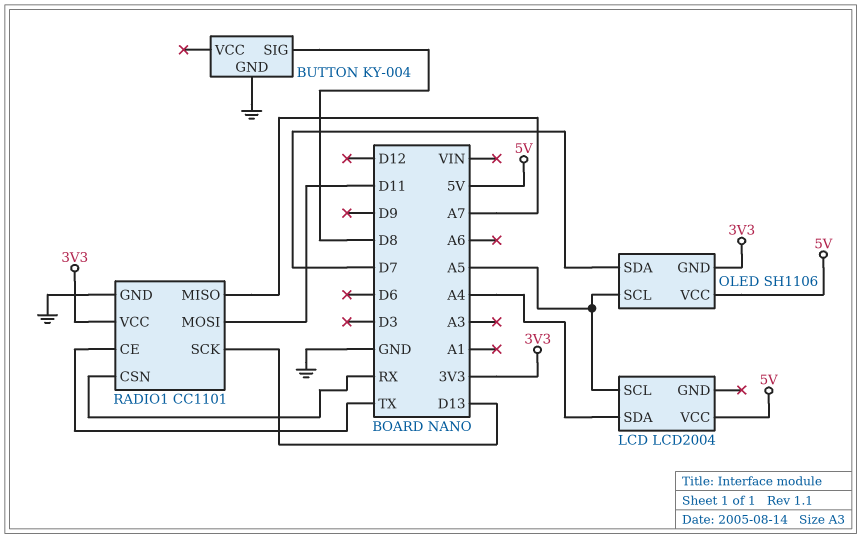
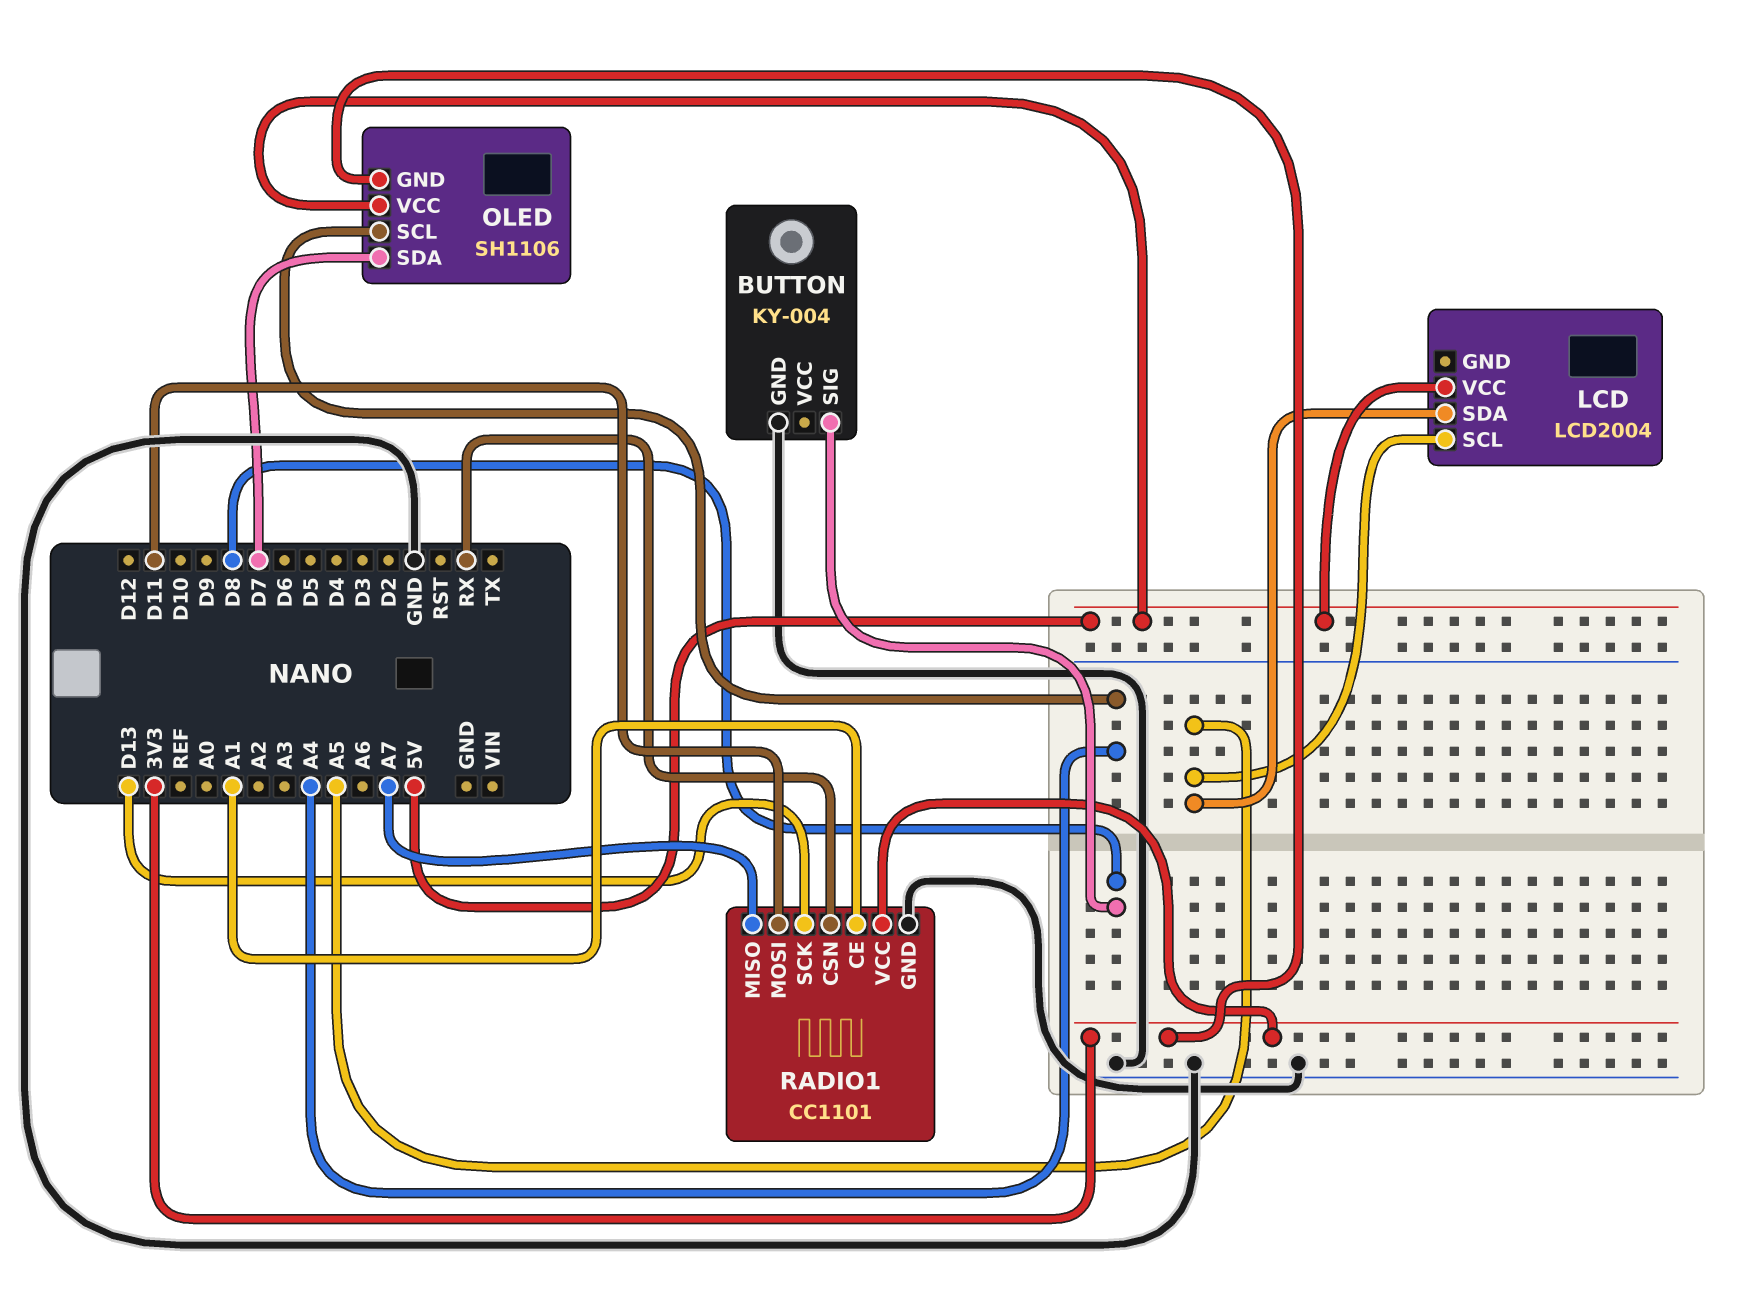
LCD pin SDA: A4 -> A5
OLED pin SCL: A5 -> A4
RADIO1 pin CE: TX -> A1

